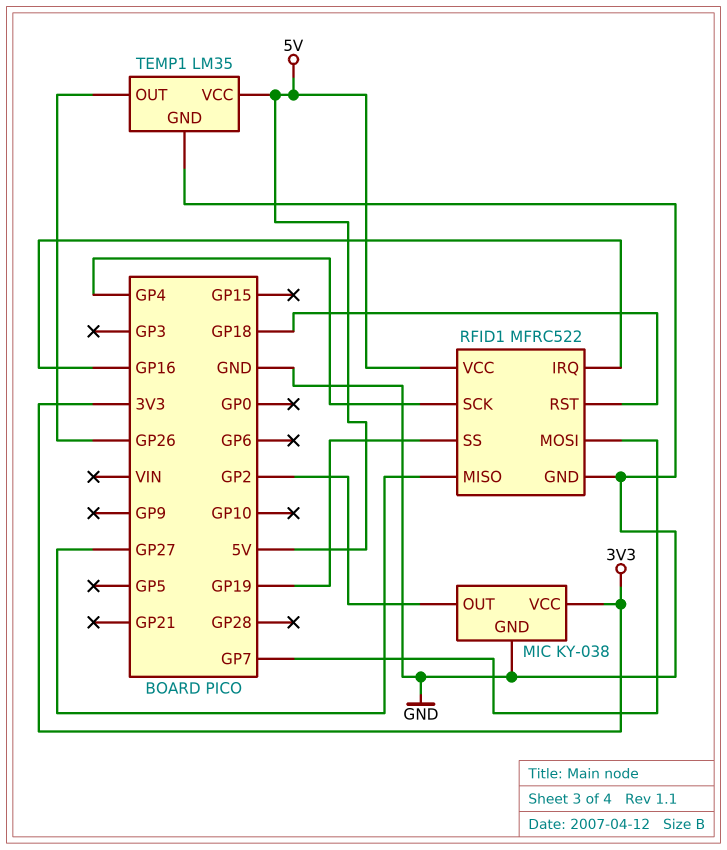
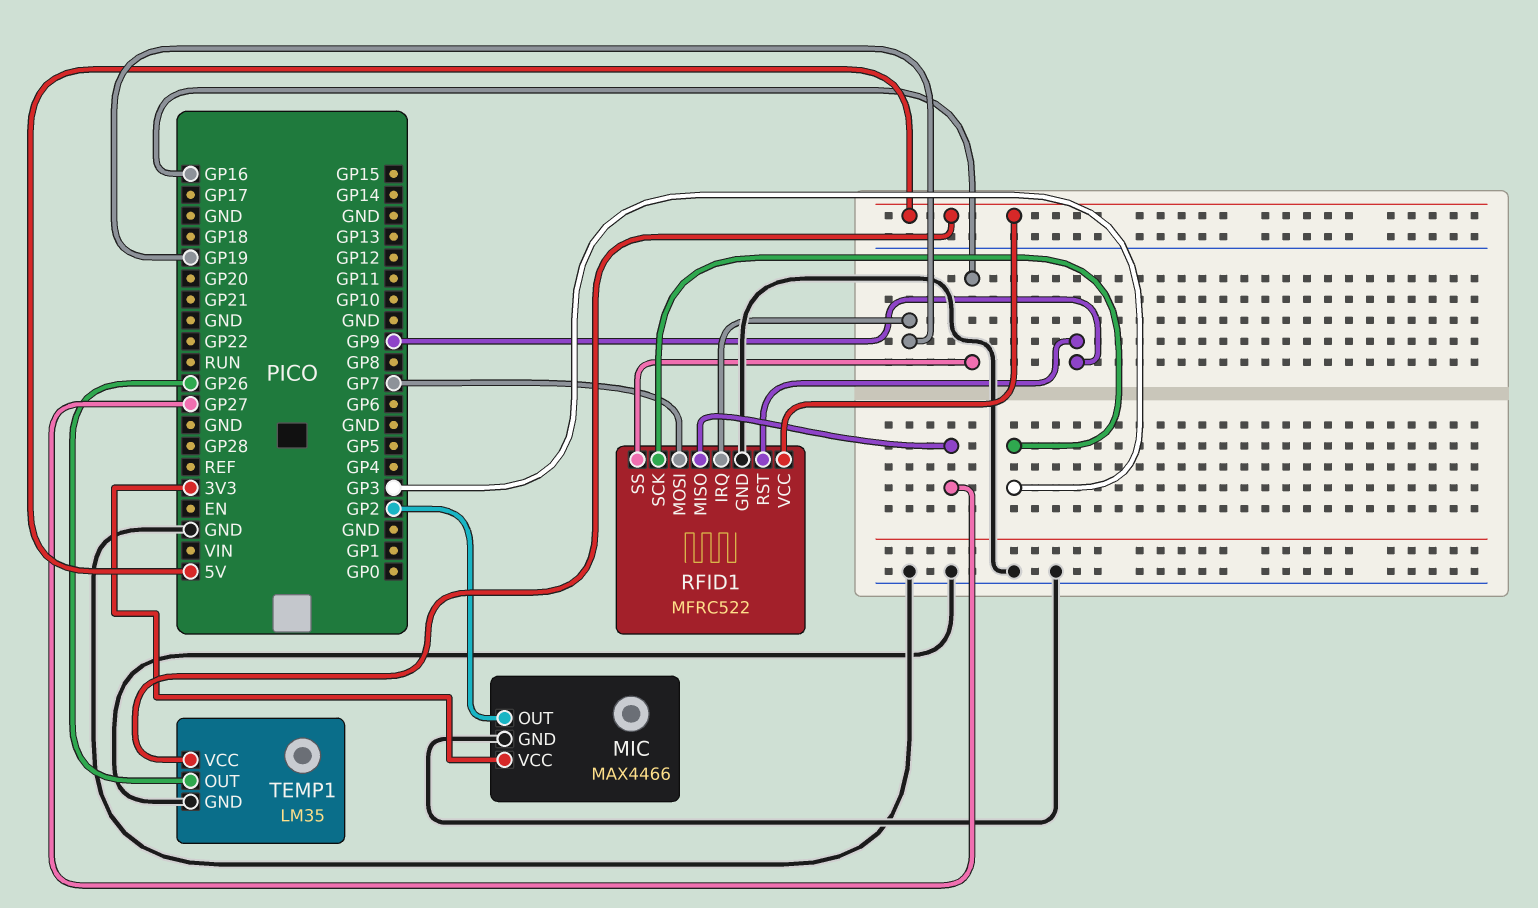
MIC: KY-038 -> MAX4466
RFID1 pin IRQ: GP16 -> GP19
RFID1 pin RST: GP18 -> GP9
RFID1 pin SCK: GP4 -> GP3
RFID1 pin SS: GP19 -> GP16

